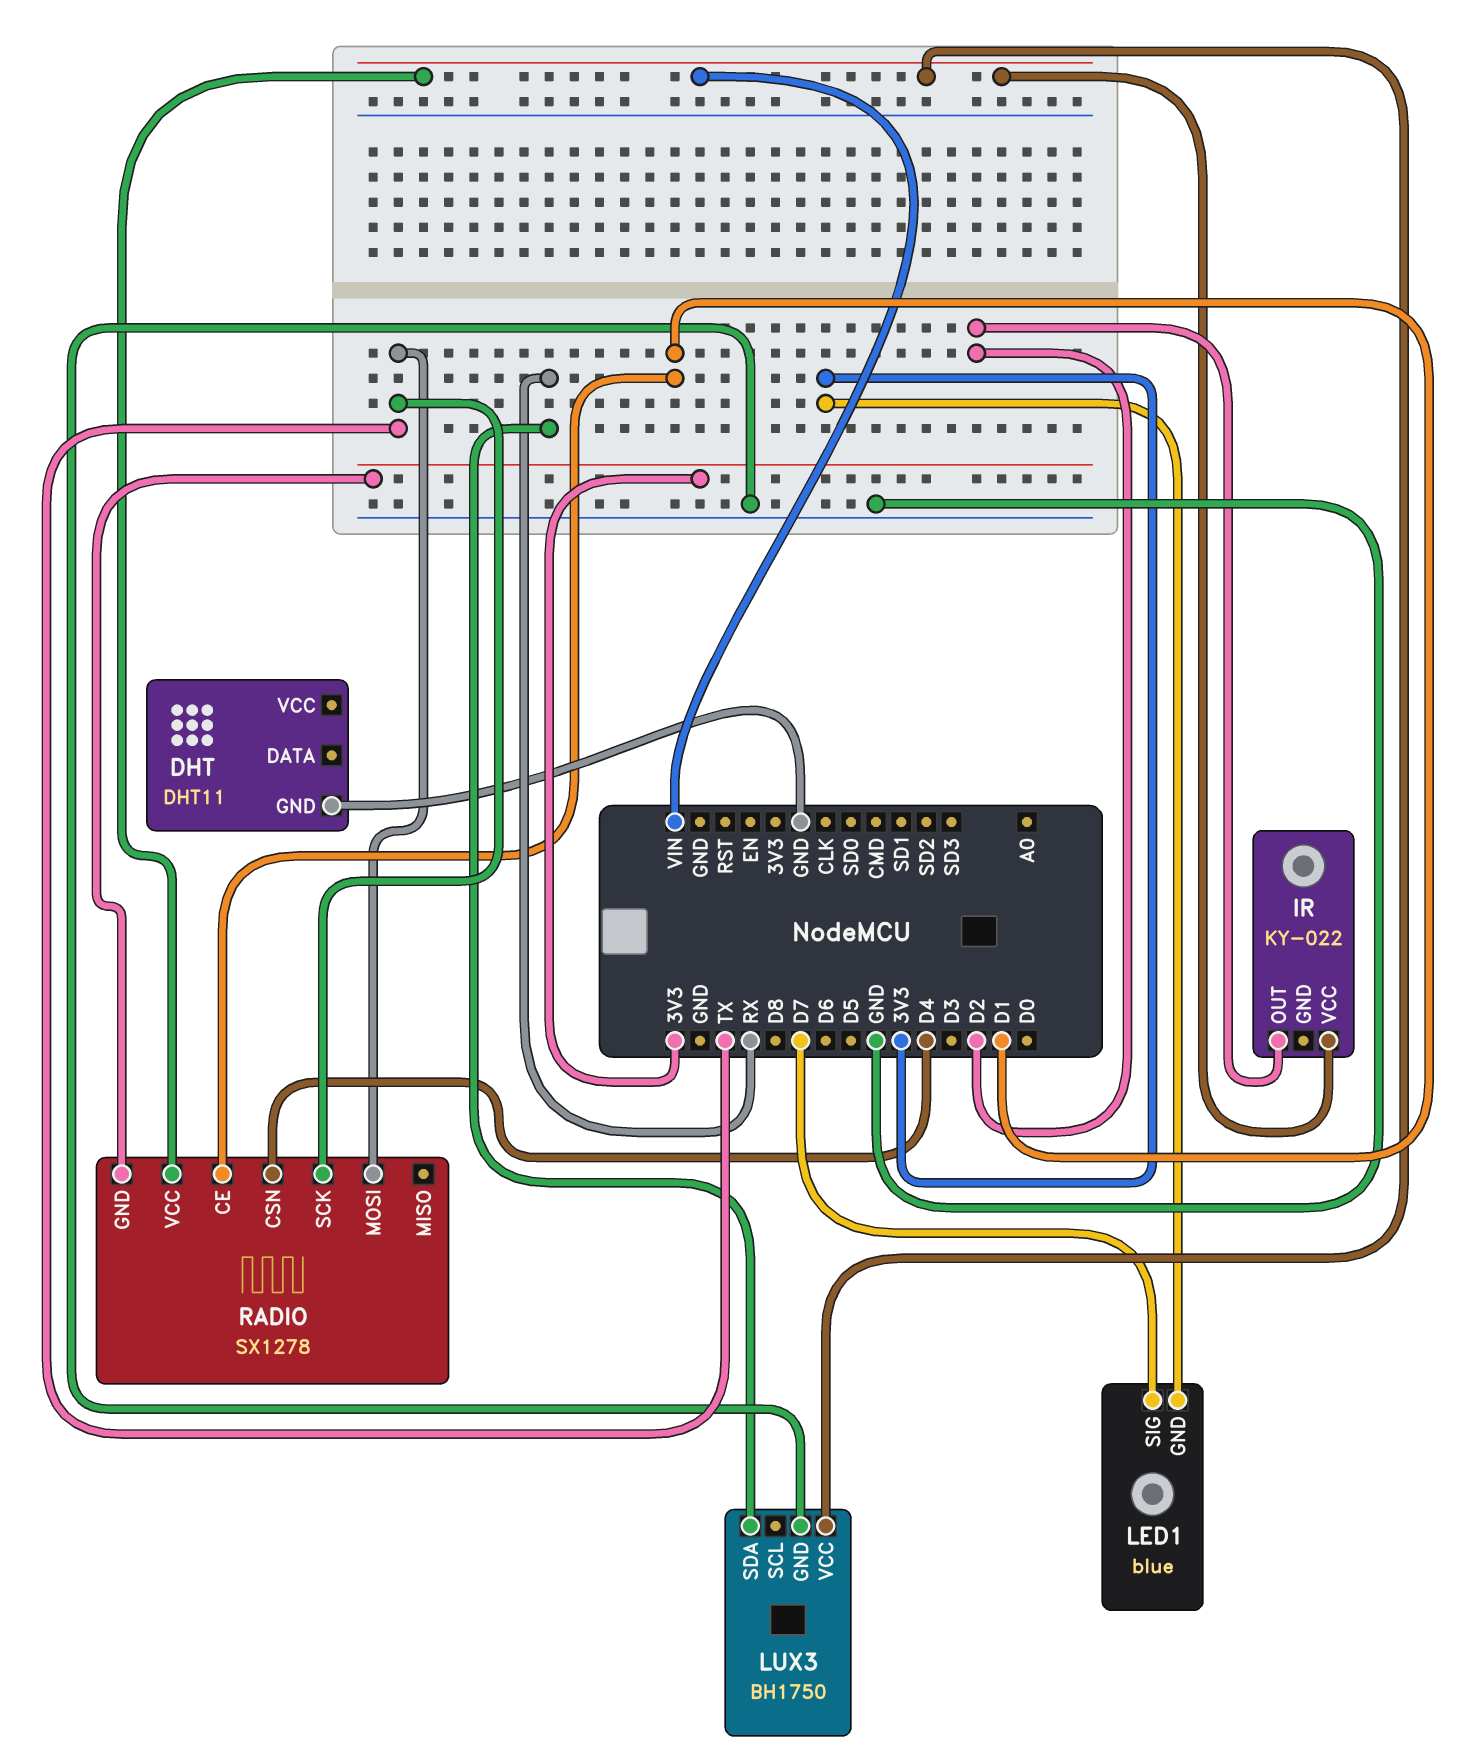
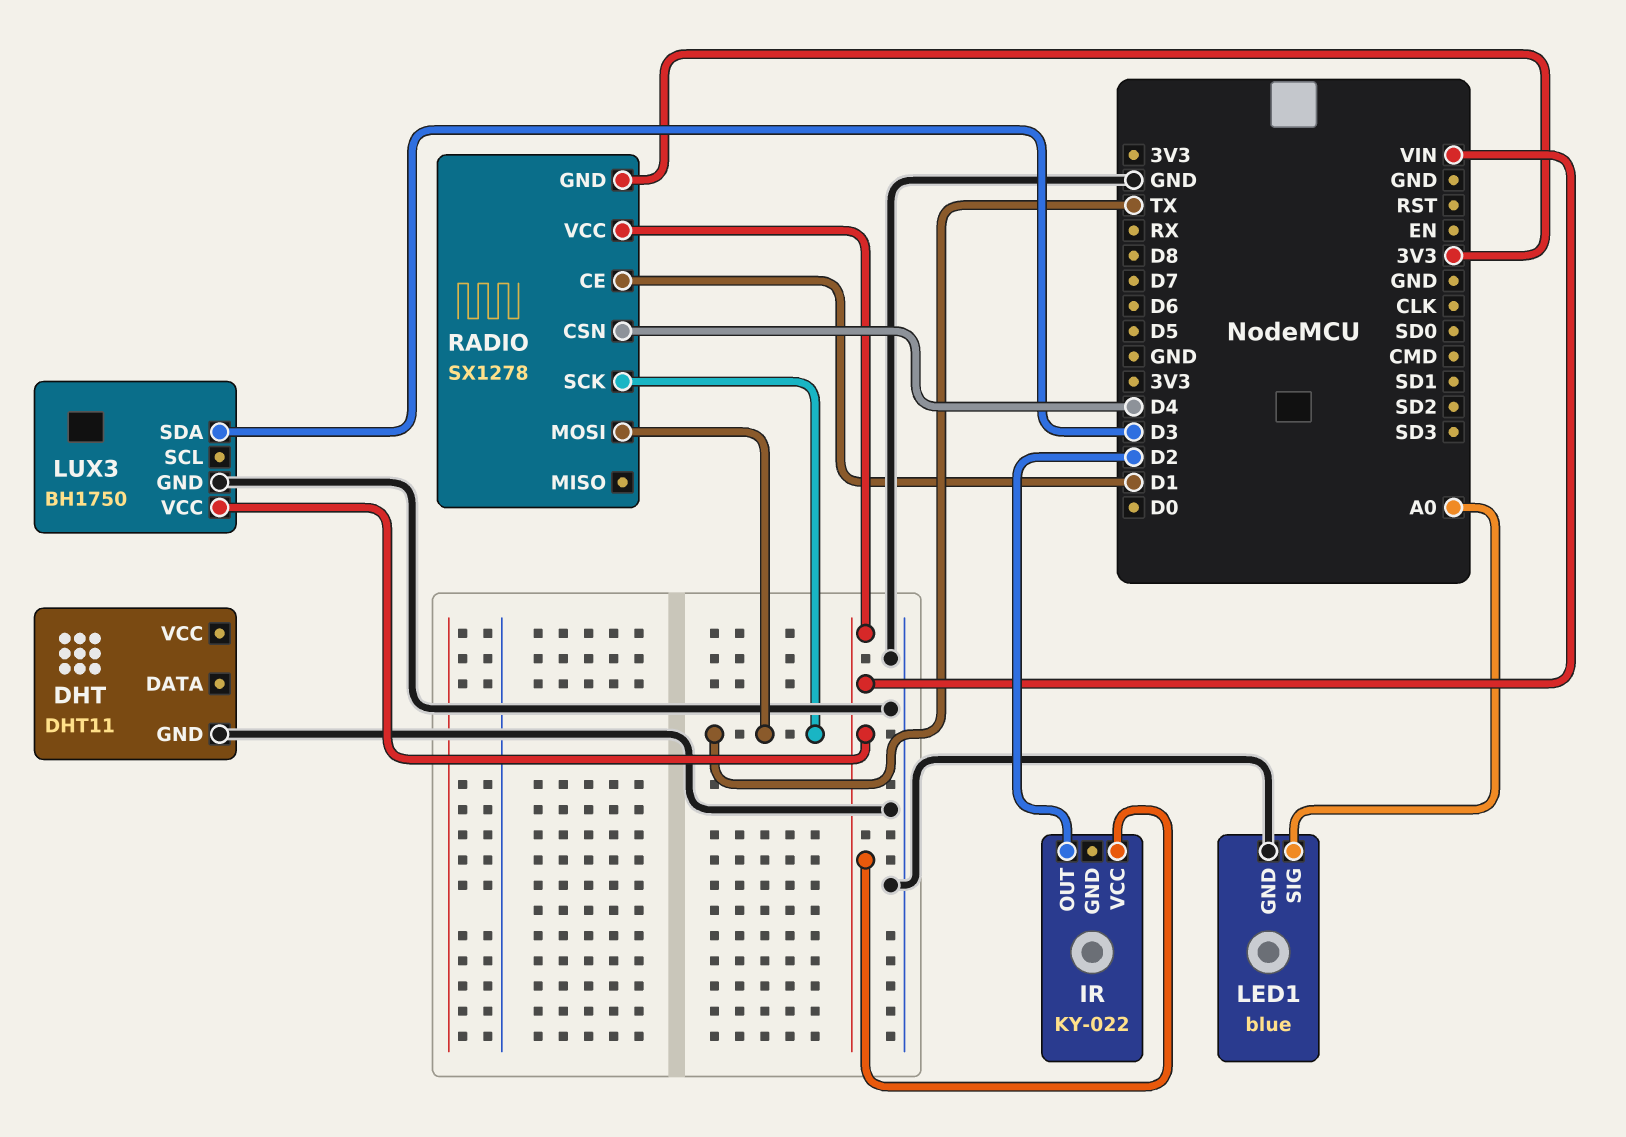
LED1 pin GND: 3V3 -> GND
LED1 pin SIG: D7 -> A0
LUX3 pin SDA: RX -> D3

